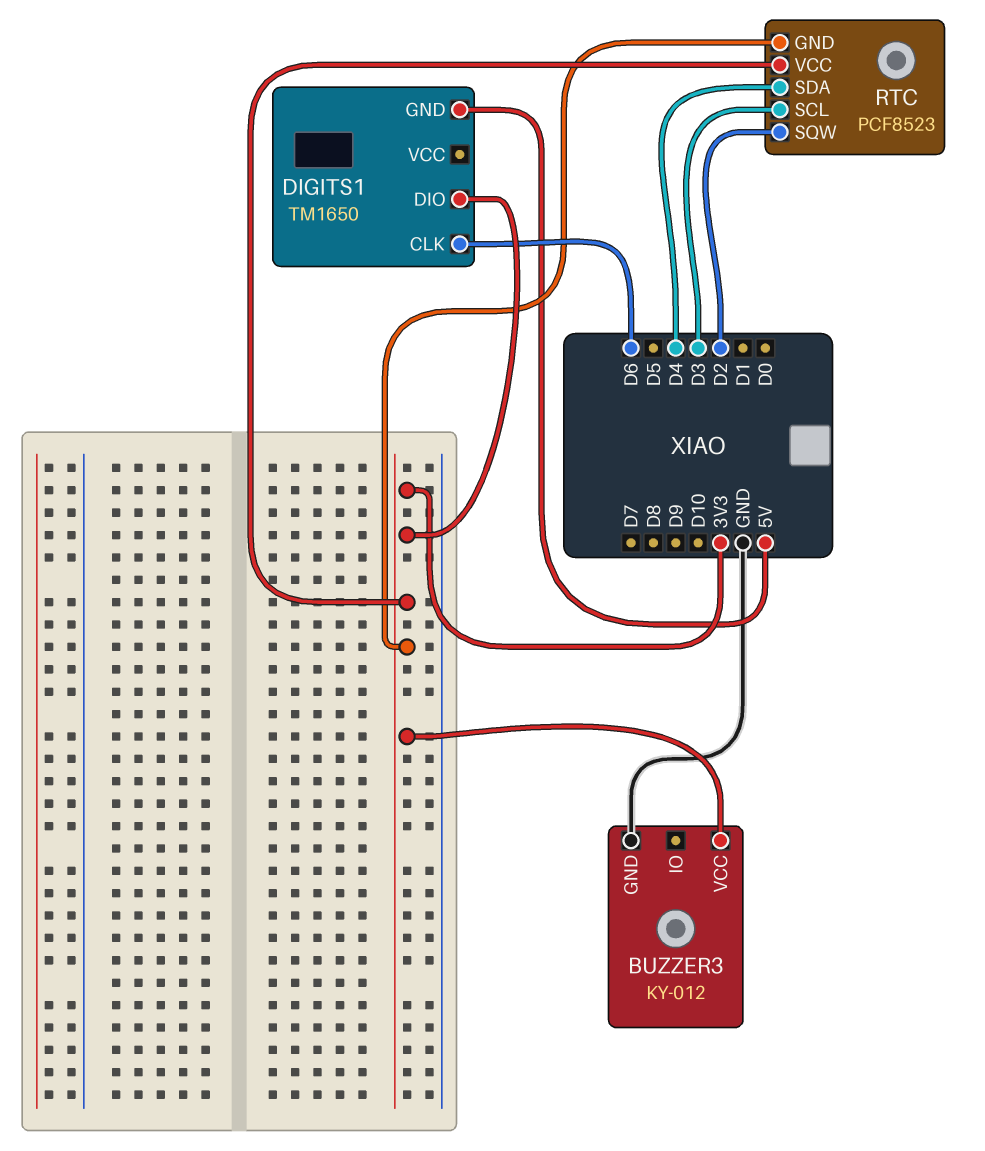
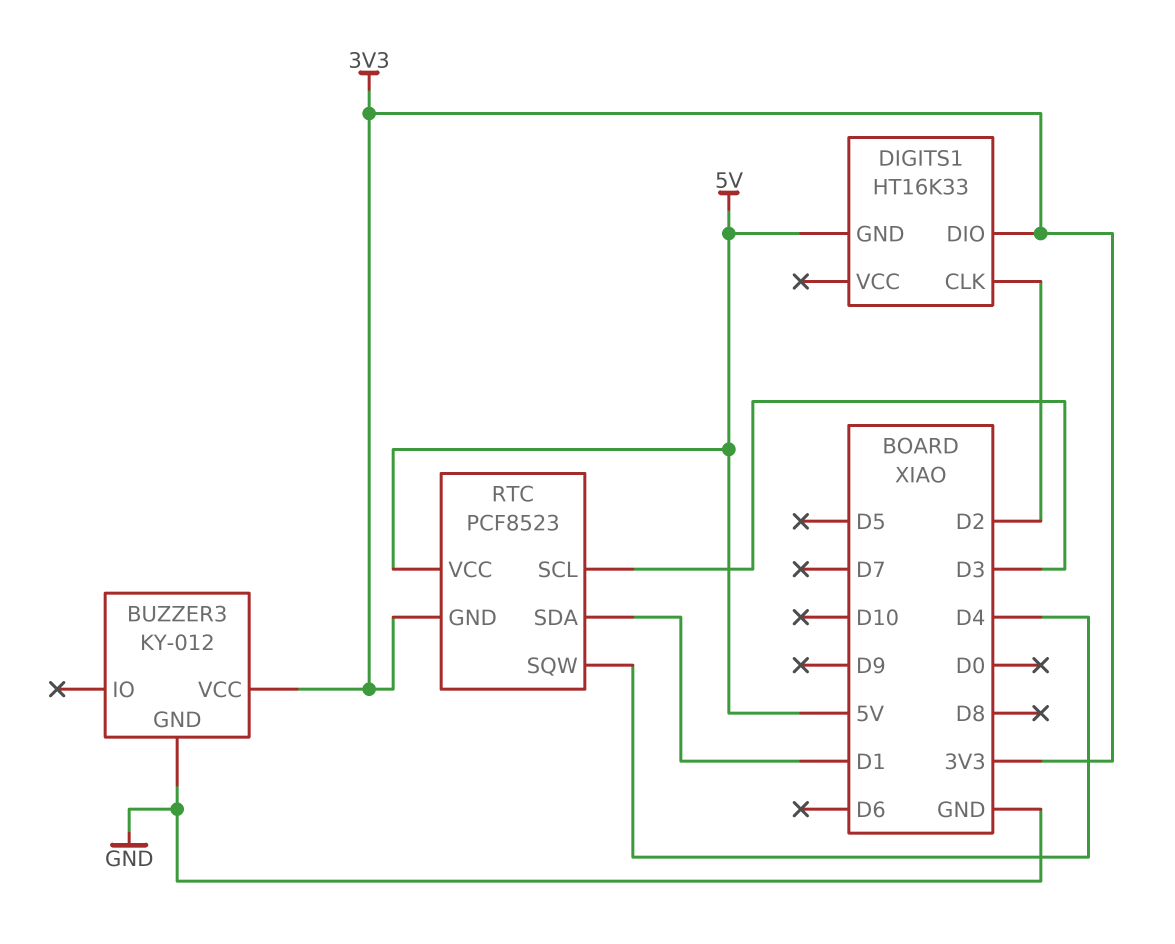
DIGITS1: TM1650 -> HT16K33
DIGITS1 pin CLK: D6 -> D2
RTC pin SDA: D4 -> D1
RTC pin SQW: D2 -> D4
RTC pin VCC: 3V3 -> 5V

